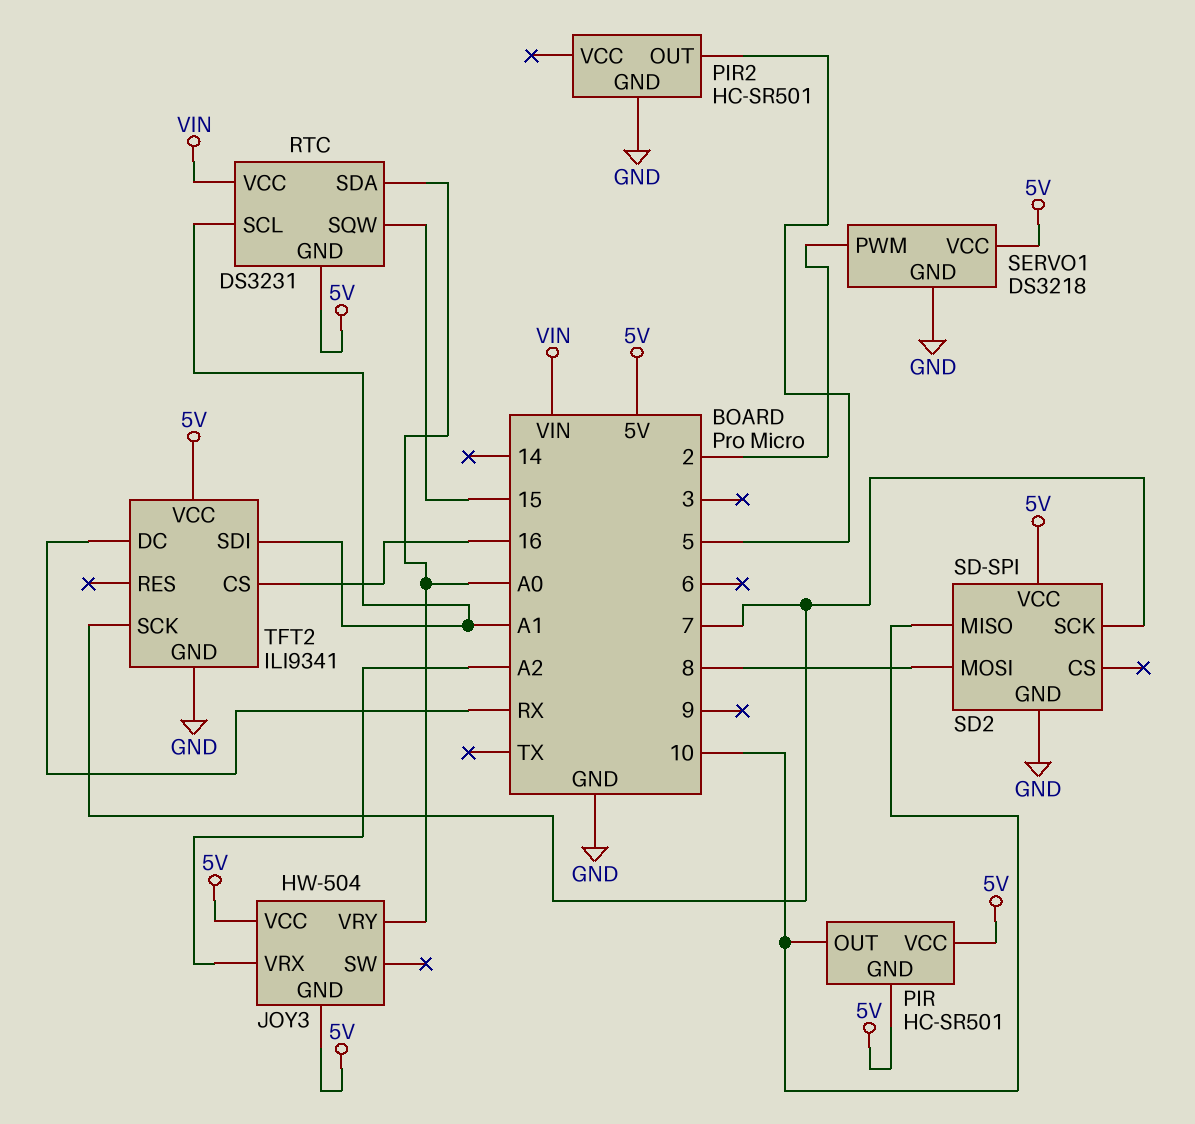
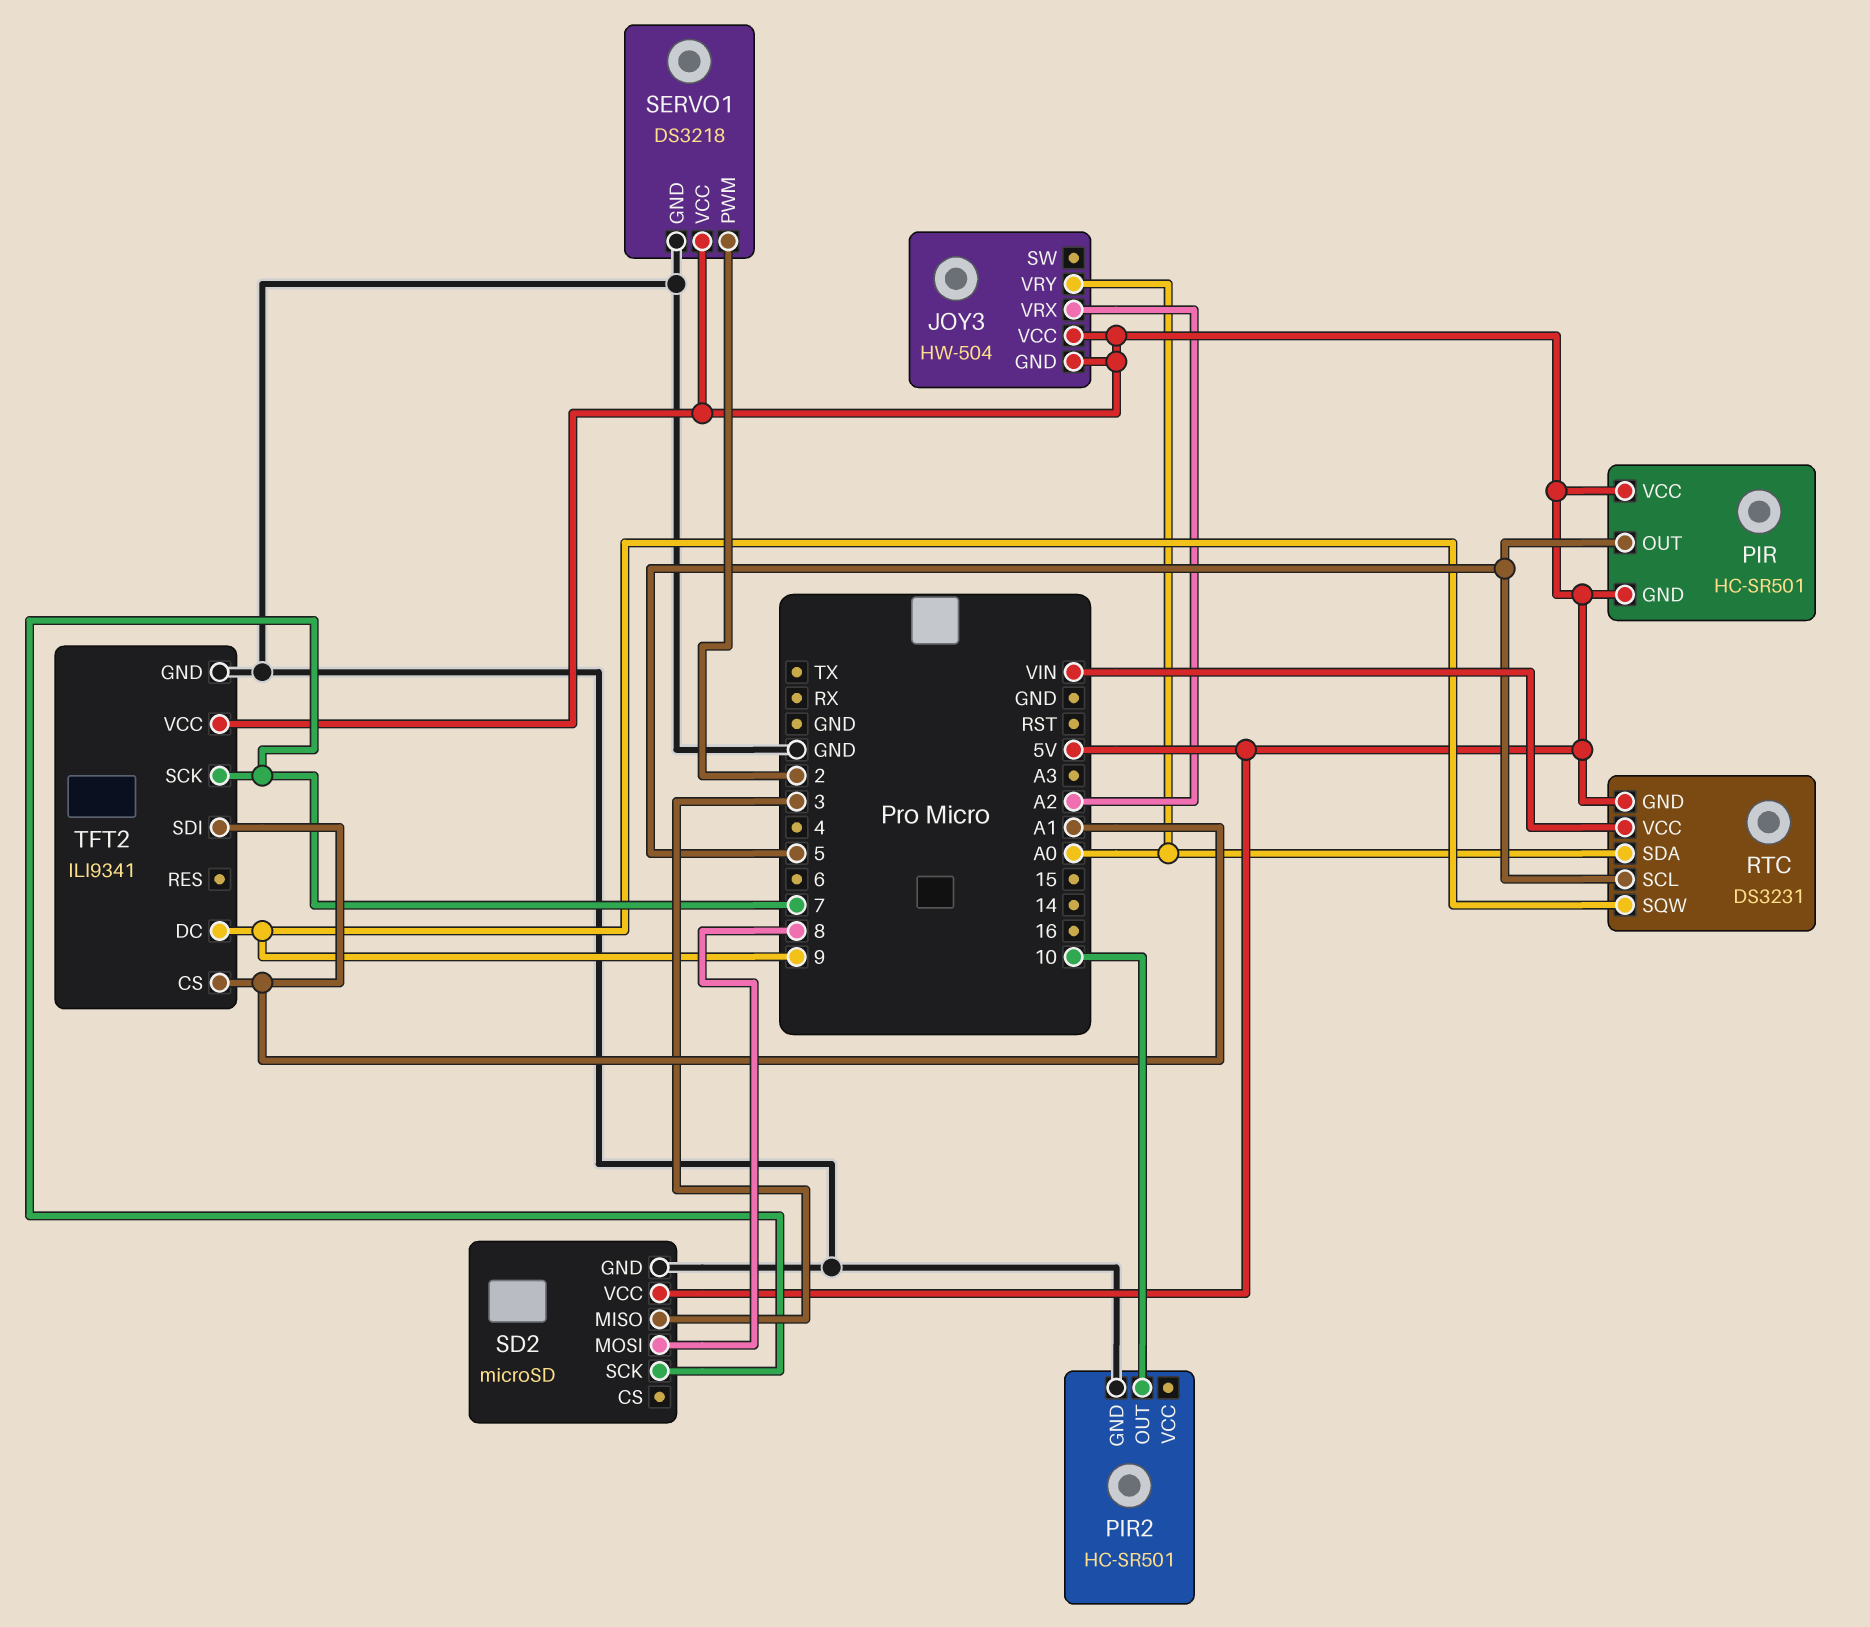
PIR pin OUT: 10 -> 5
PIR2 pin OUT: 5 -> 10
RTC pin SCL: A1 -> 5
RTC pin SQW: 15 -> 9
SD2: SD-SPI -> microSD
SD2 pin MISO: 10 -> 3
TFT2 pin CS: 16 -> A1
TFT2 pin DC: RX -> 9

